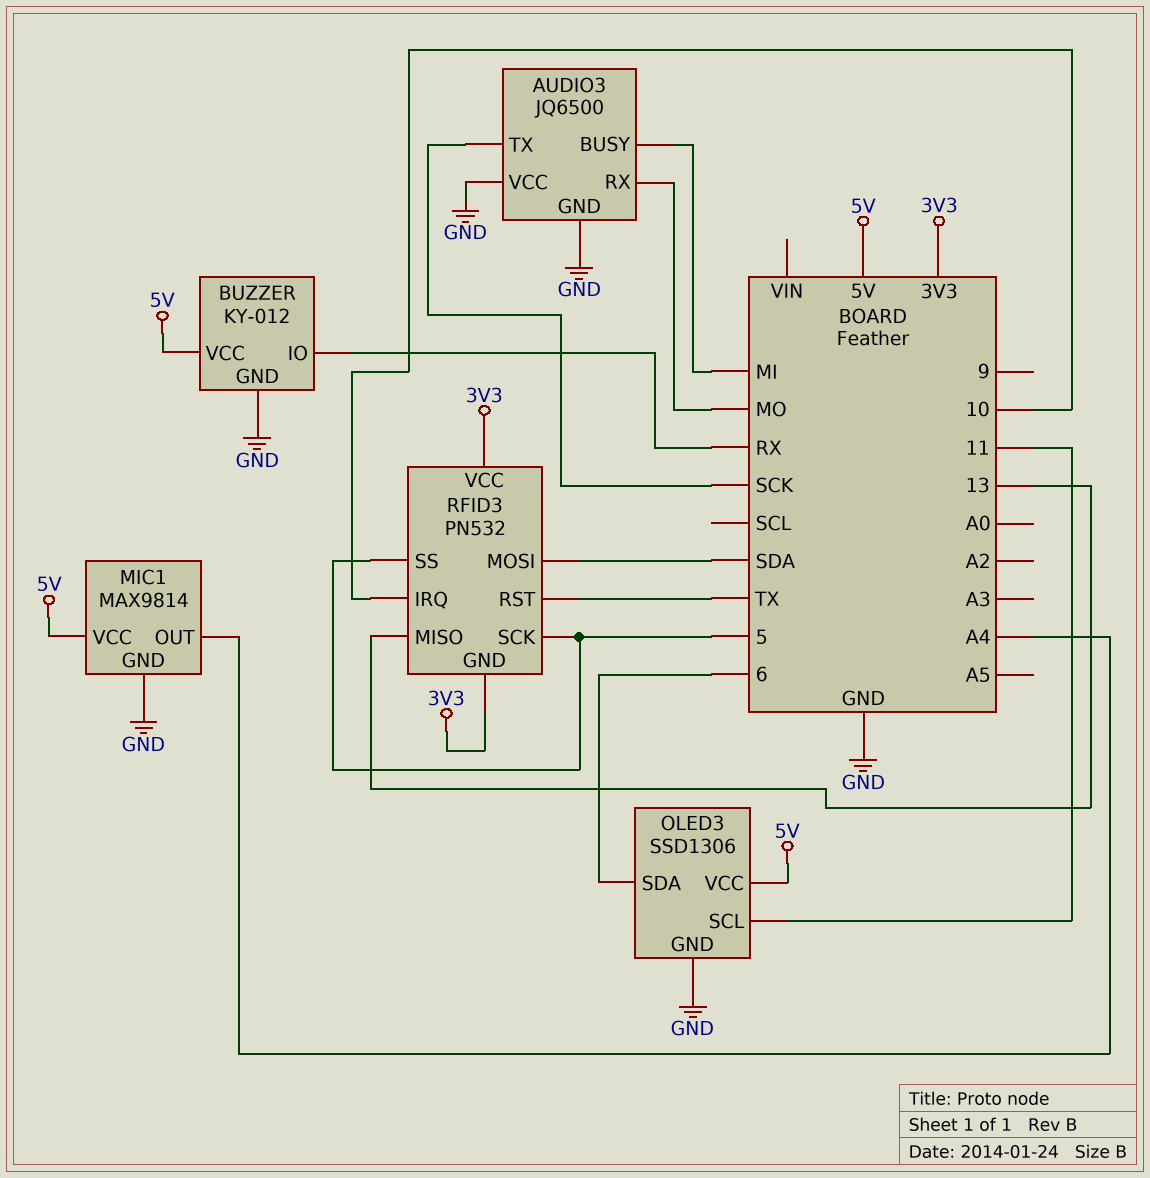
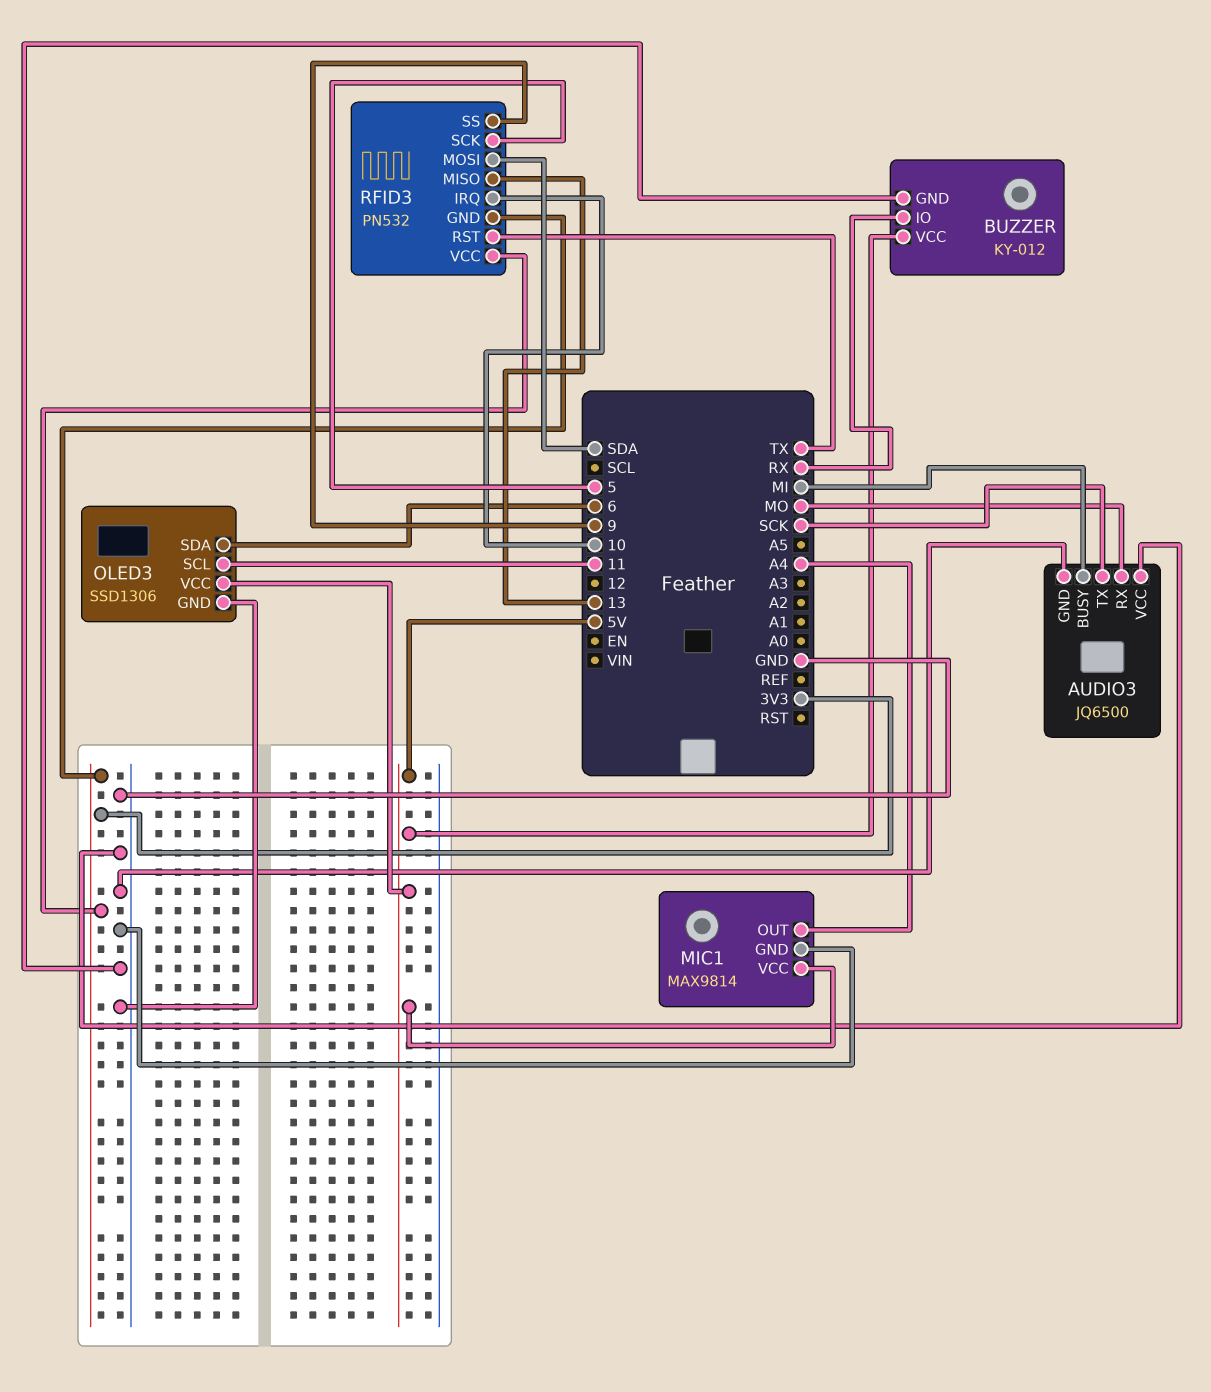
RFID3 pin SS: 5 -> 9

